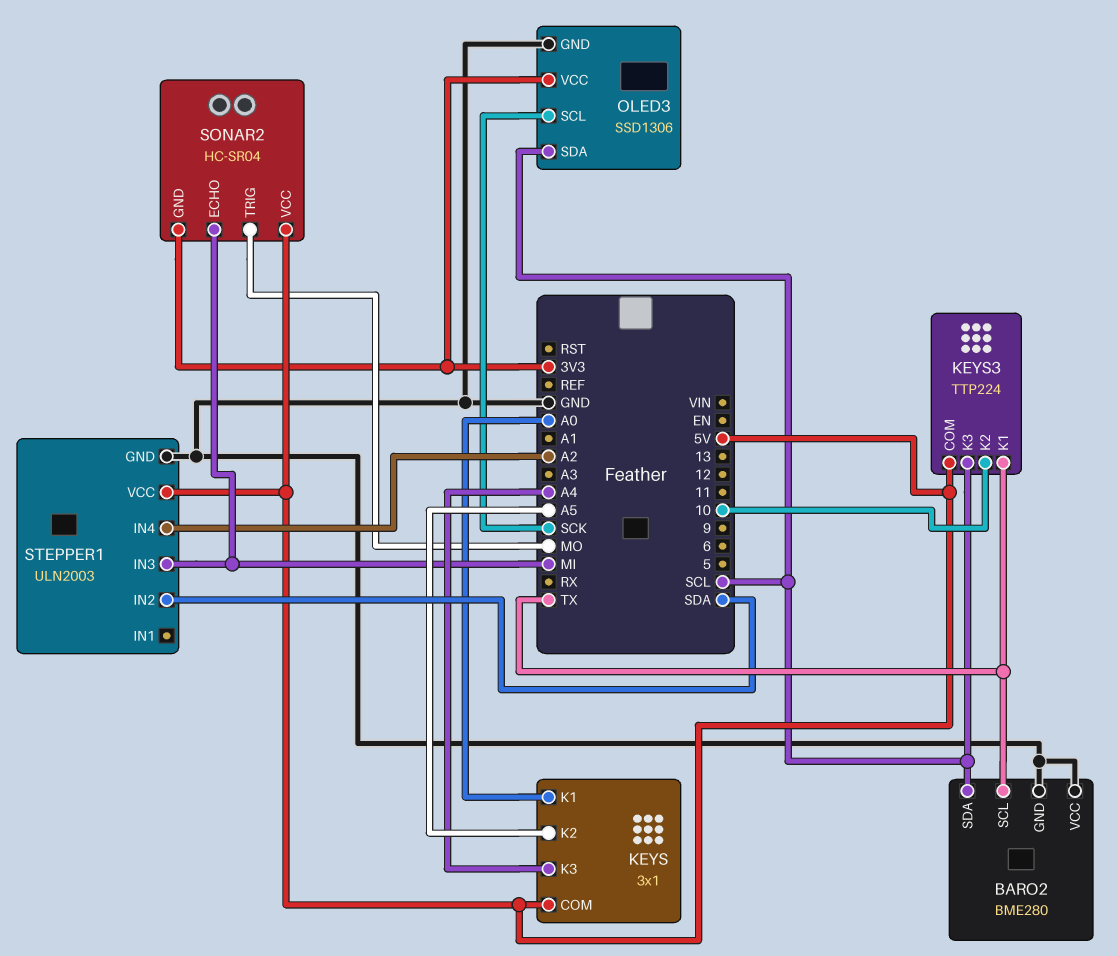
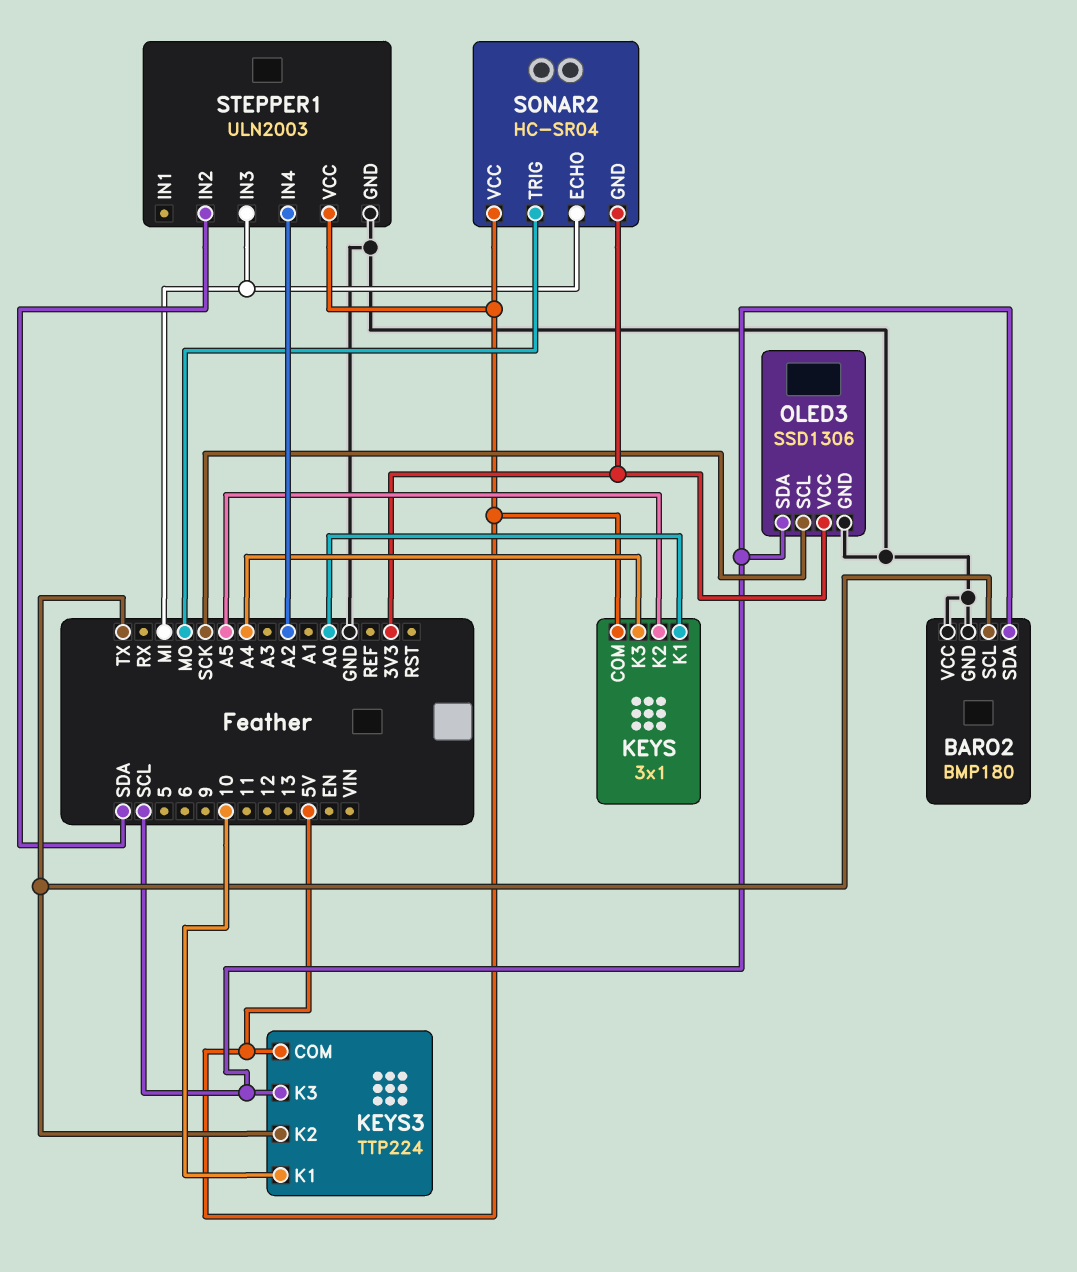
BARO2: BME280 -> BMP180
KEYS3 pin K1: TX -> 10
KEYS3 pin K2: 10 -> TX

